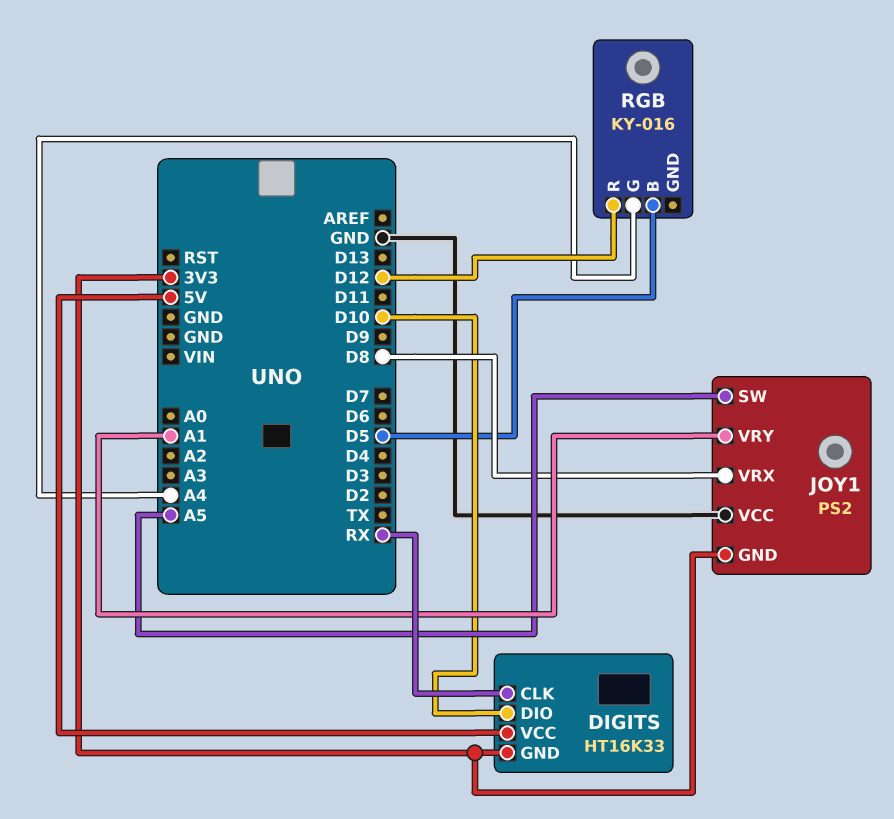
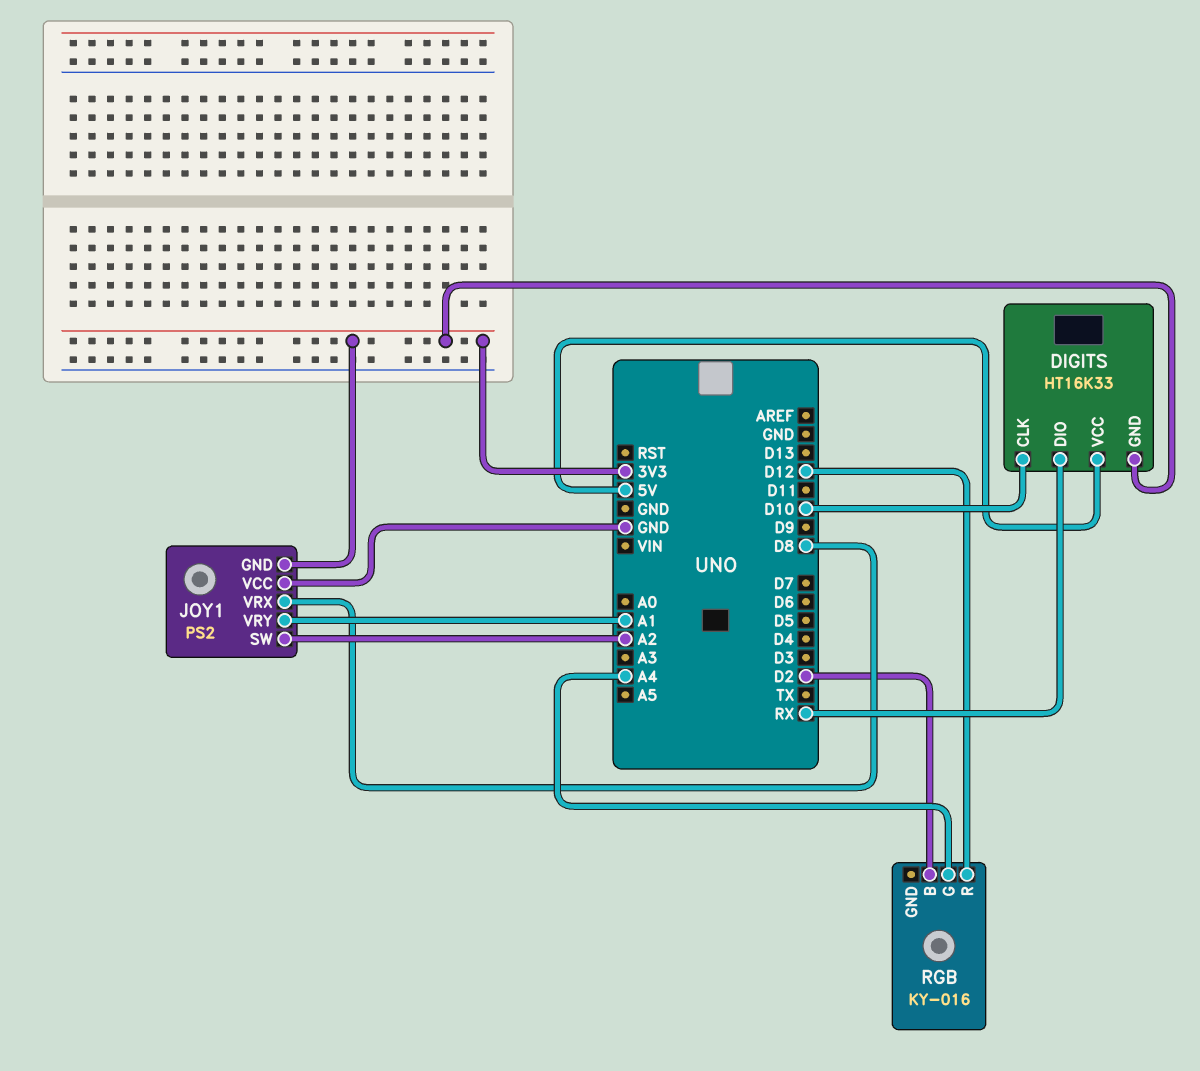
DIGITS pin CLK: RX -> D10
DIGITS pin DIO: D10 -> RX
JOY1 pin SW: A5 -> A2
RGB pin B: D5 -> D2

